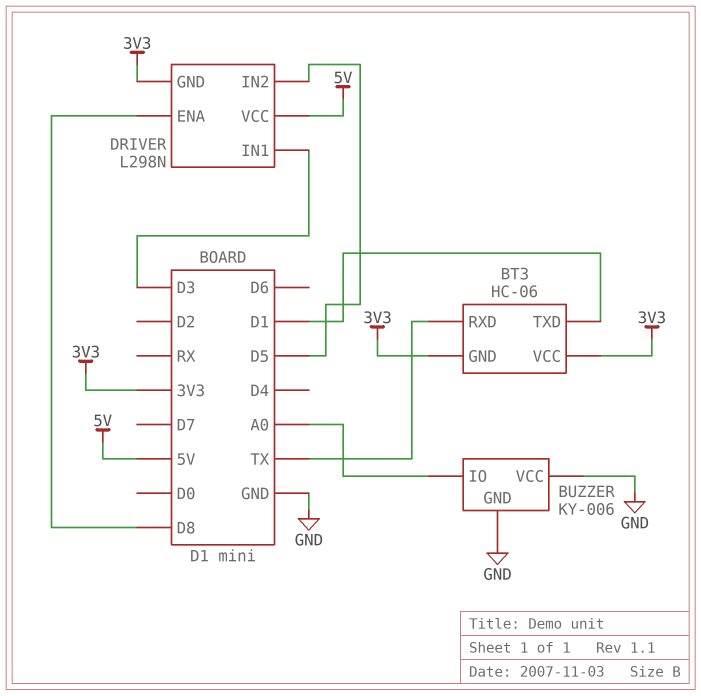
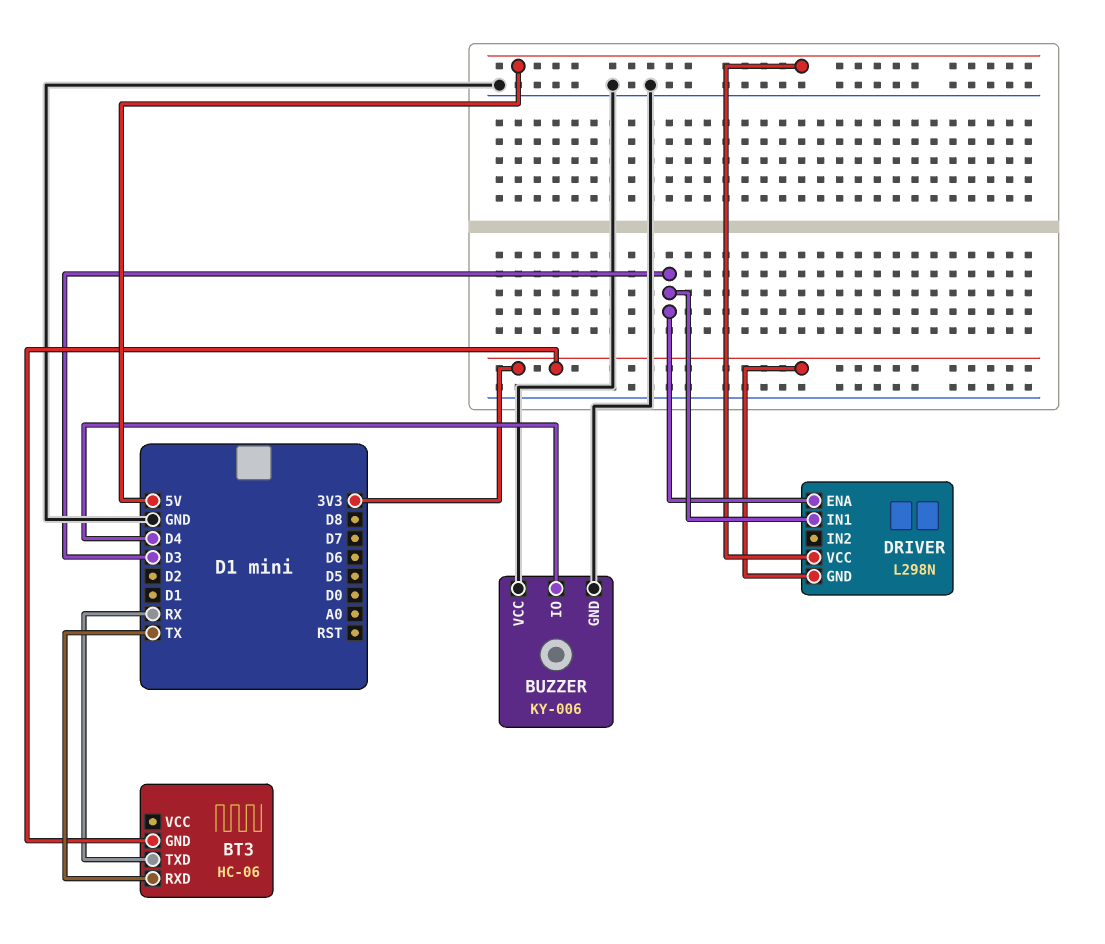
BT3 pin TXD: D1 -> RX
BT3 pin VCC: 3V3 -> none
BUZZER pin IO: A0 -> D4
DRIVER pin ENA: D8 -> D3
DRIVER pin IN2: D5 -> none

